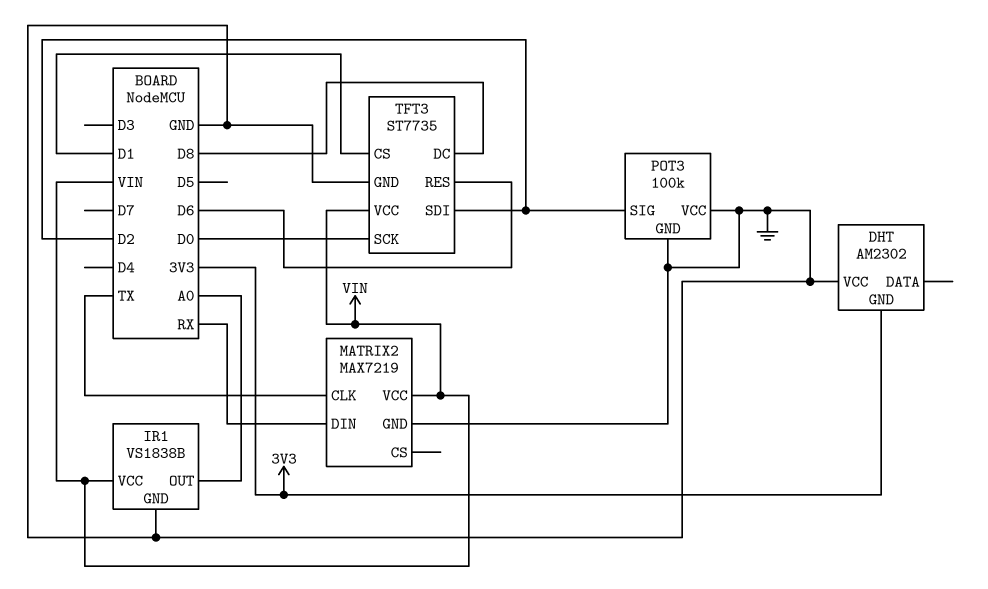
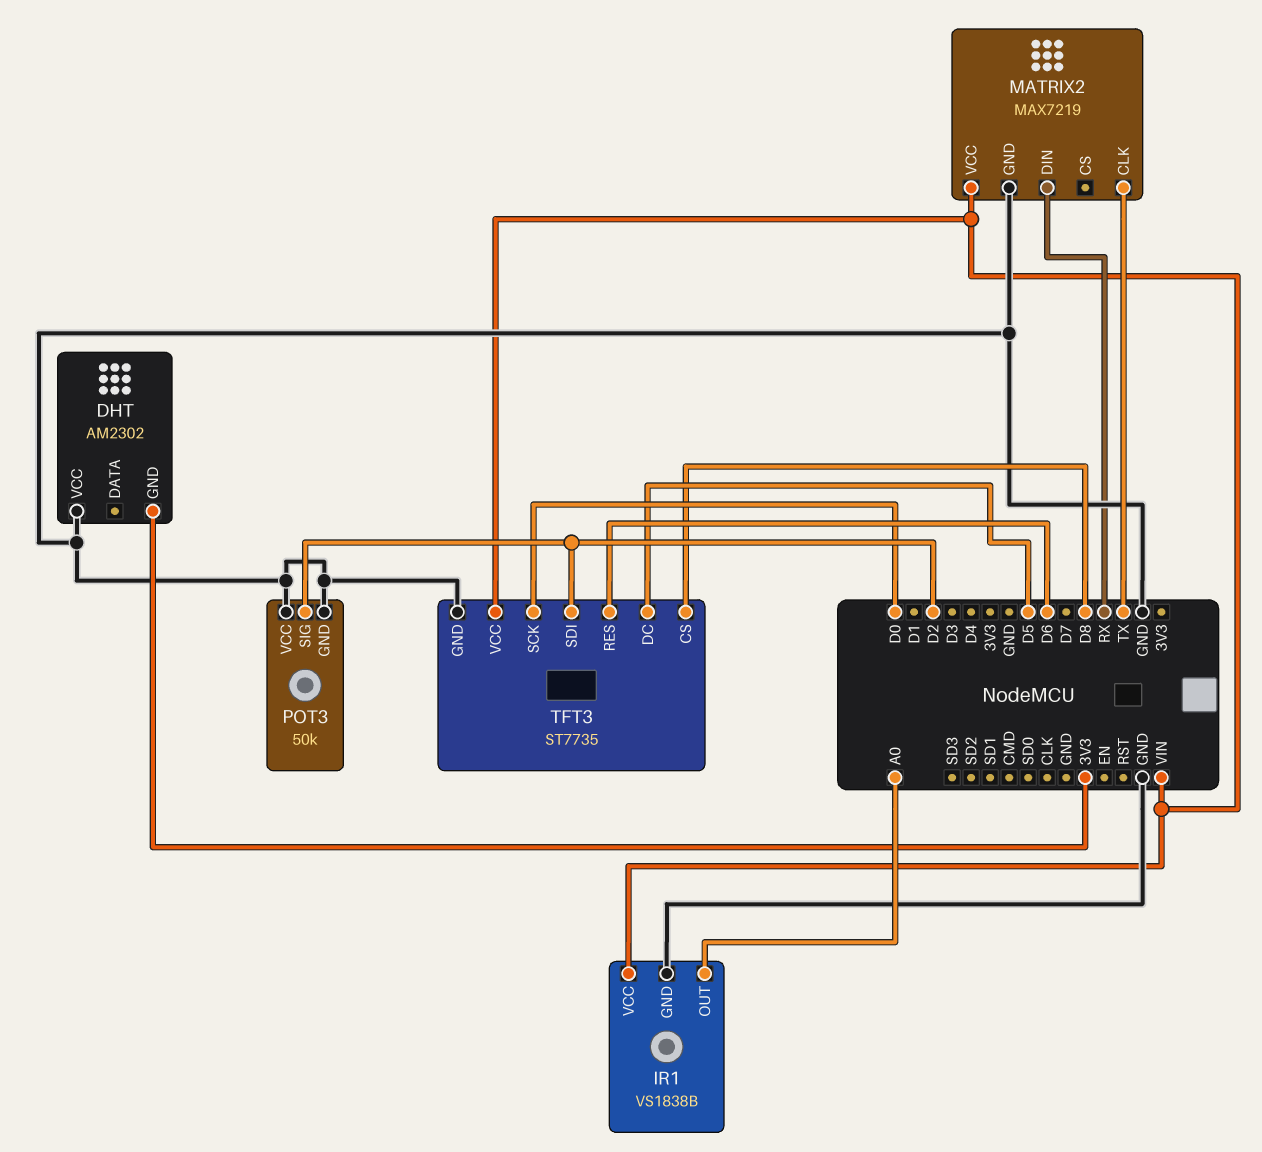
POT3: 100k -> 50k
TFT3 pin CS: D1 -> D8
TFT3 pin DC: D8 -> D5

